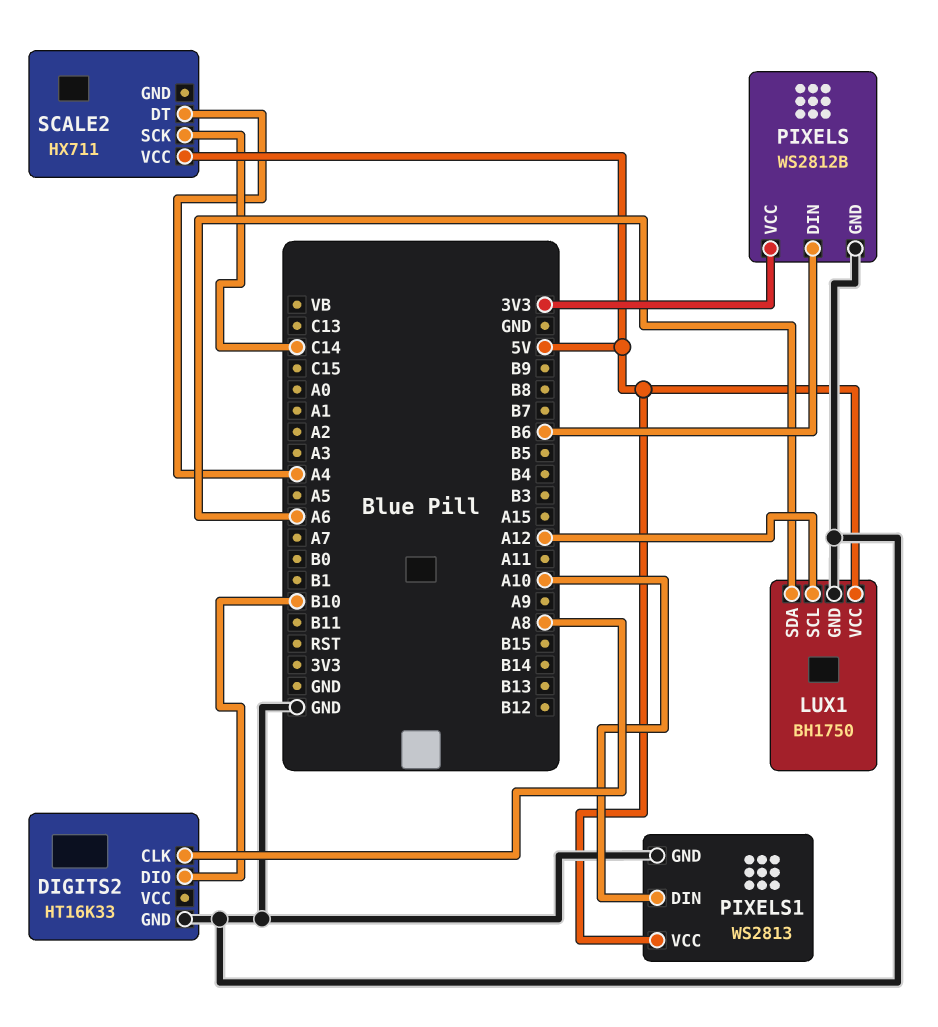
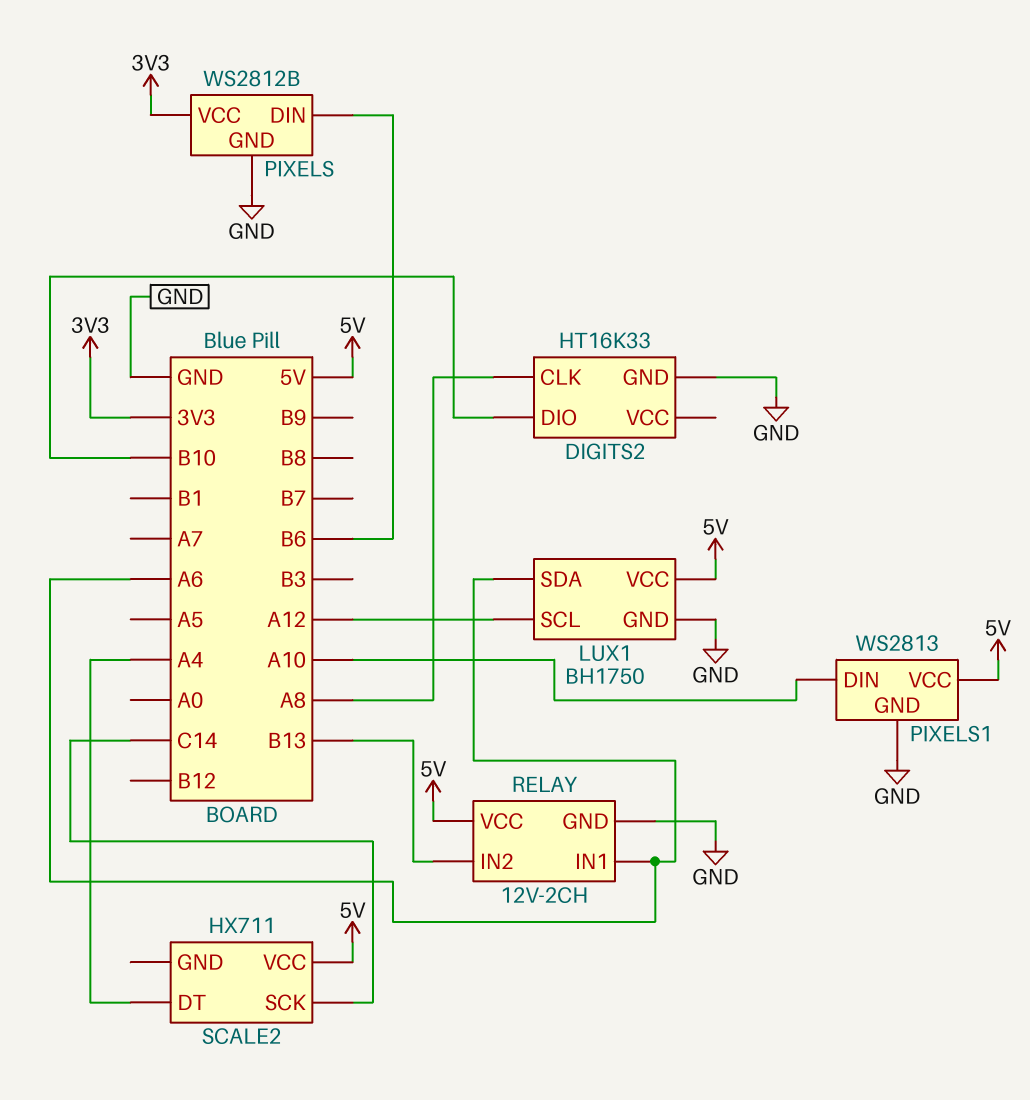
RELAY: none -> 12V-2CH
RELAY pin GND: none -> GND
RELAY pin IN1: none -> A6
RELAY pin IN2: none -> B13
RELAY pin VCC: none -> 5V

